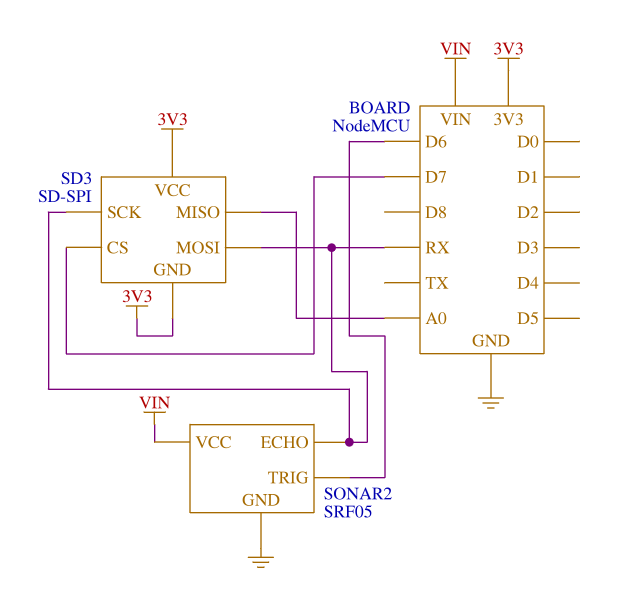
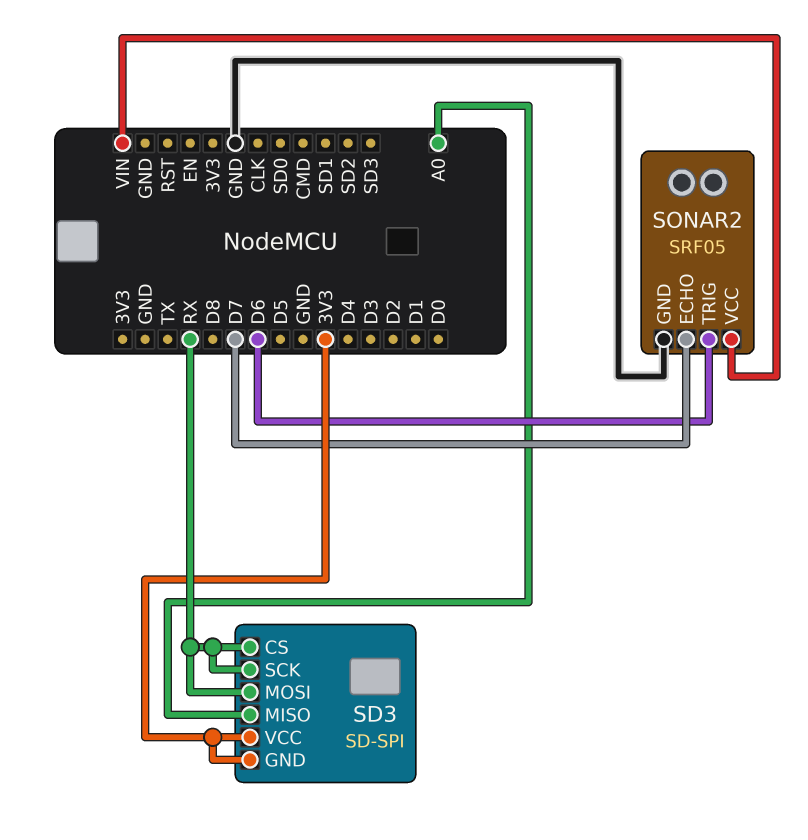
SD3 pin CS: D7 -> RX
SONAR2 pin ECHO: RX -> D7

